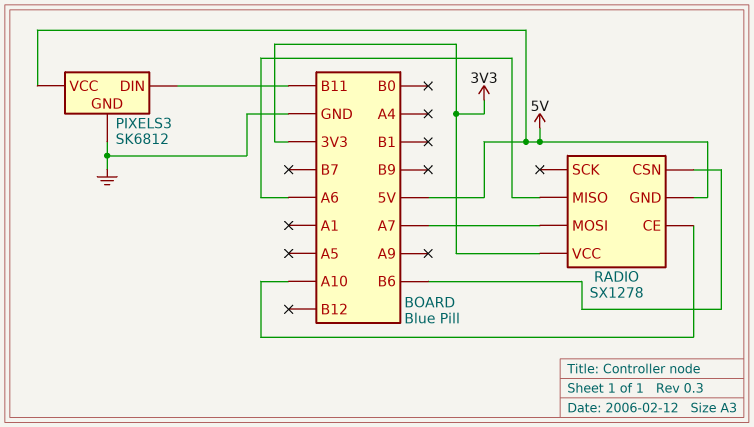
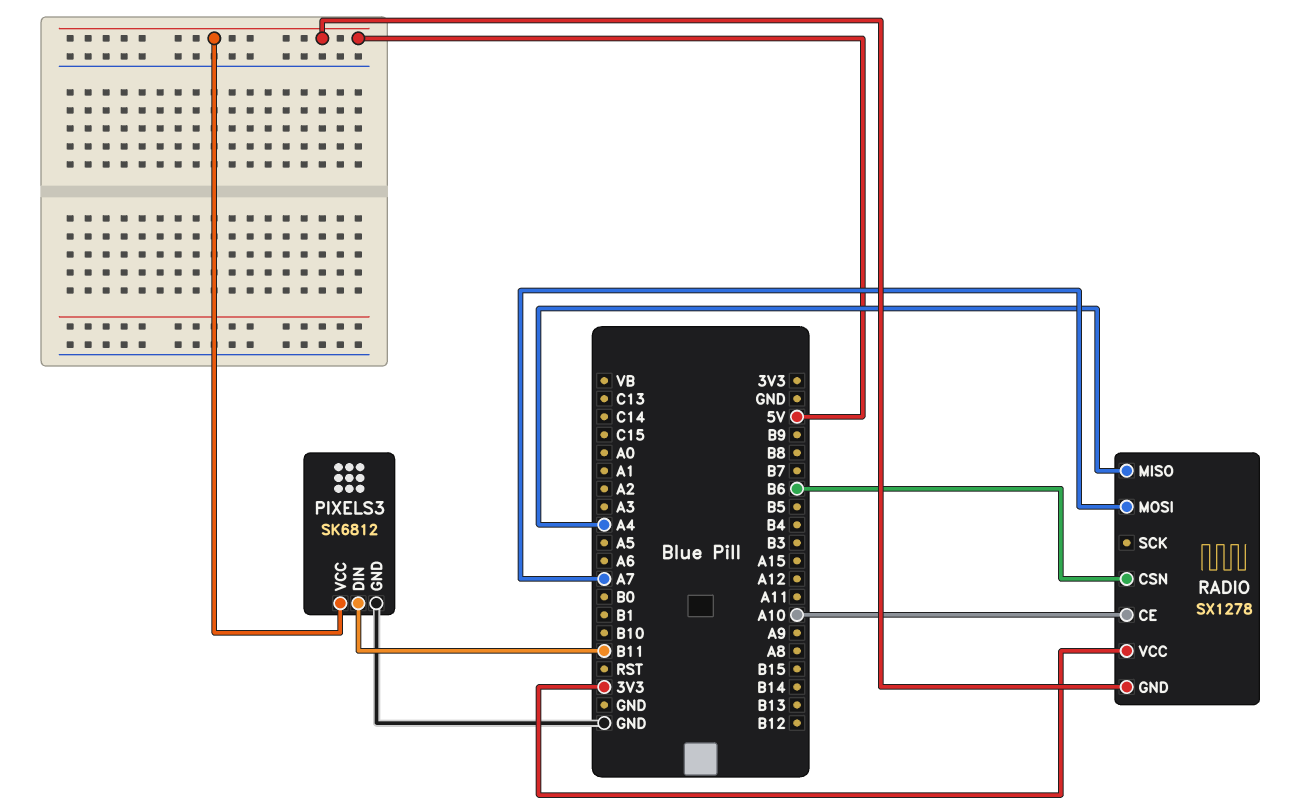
RADIO pin MISO: A6 -> A4

